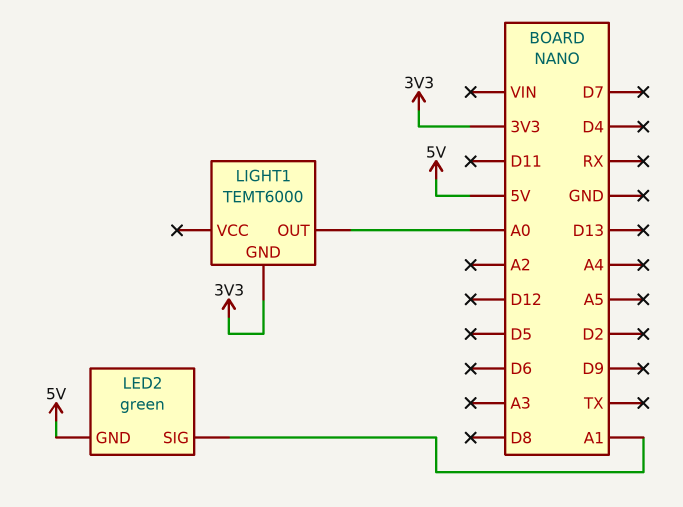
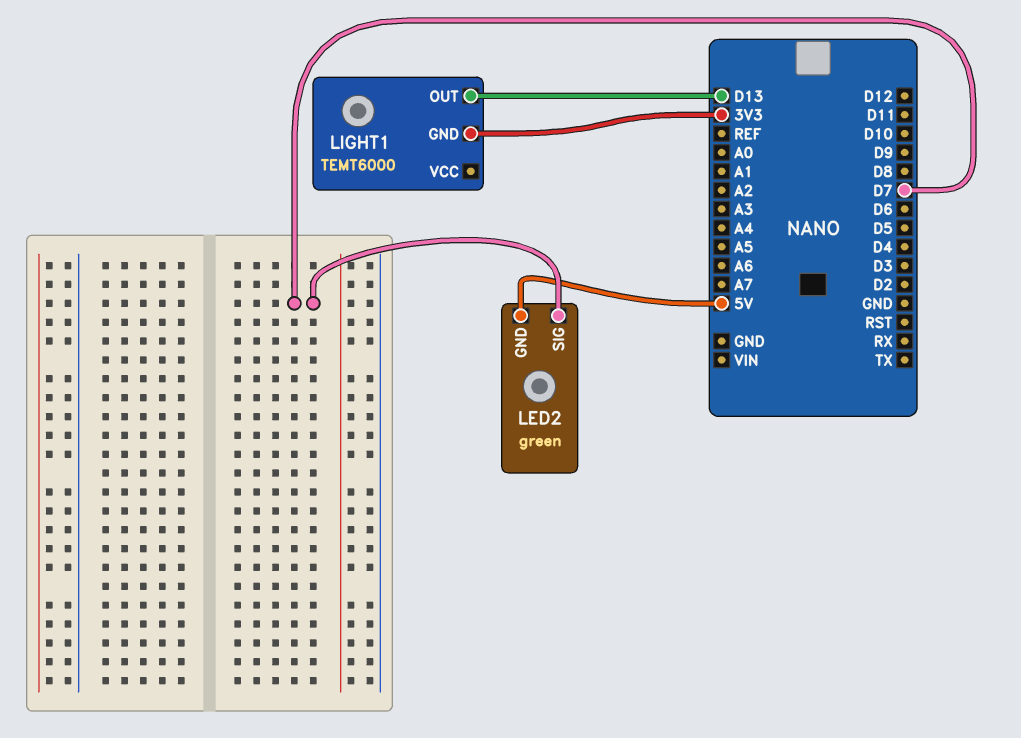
LED2 pin SIG: A1 -> D7
LIGHT1 pin OUT: A0 -> D13

